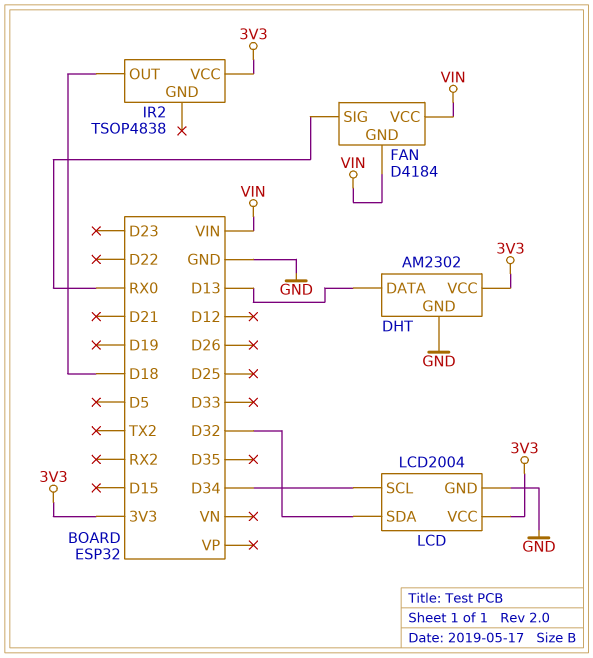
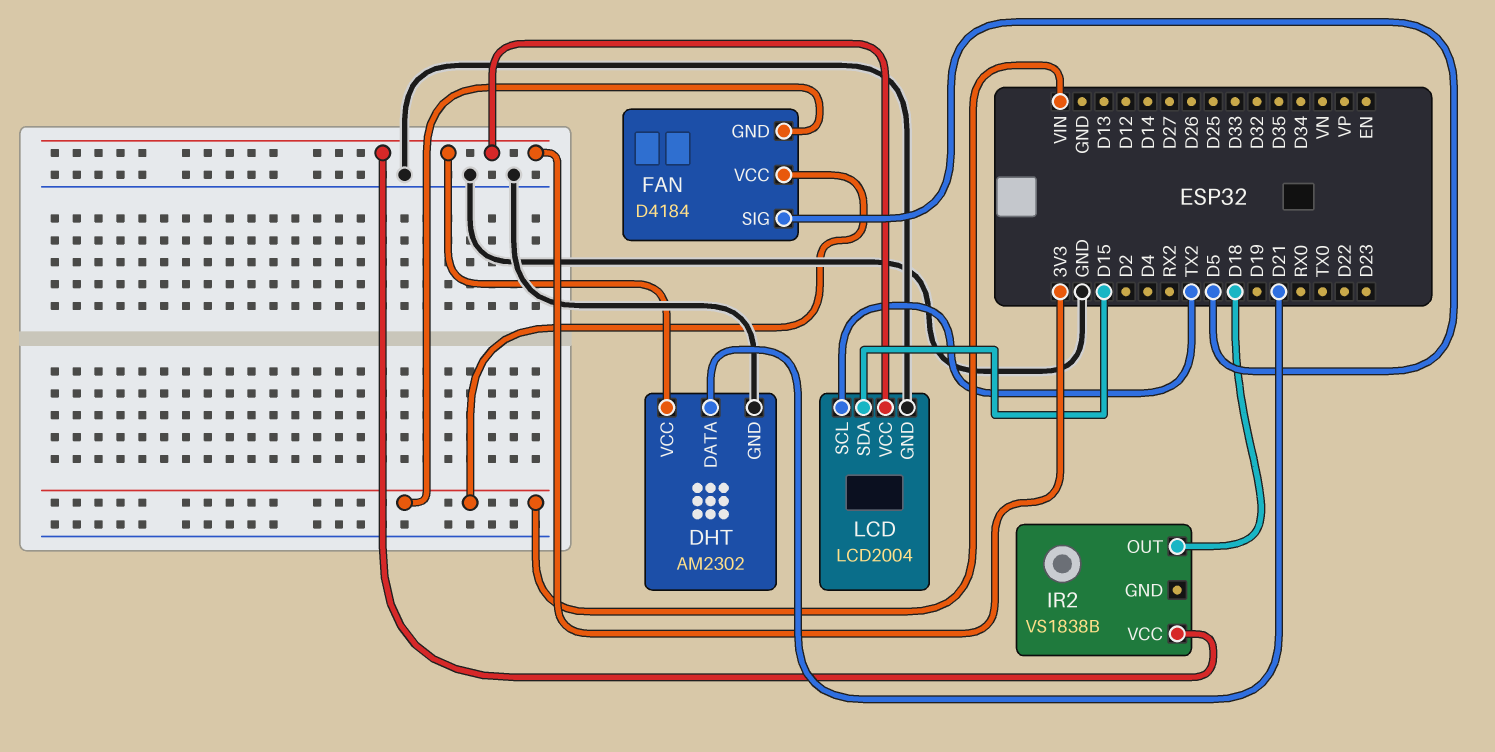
DHT pin DATA: D13 -> D21
FAN pin SIG: RX0 -> D5
IR2: TSOP4838 -> VS1838B
LCD pin SCL: D34 -> TX2
LCD pin SDA: D32 -> D15

